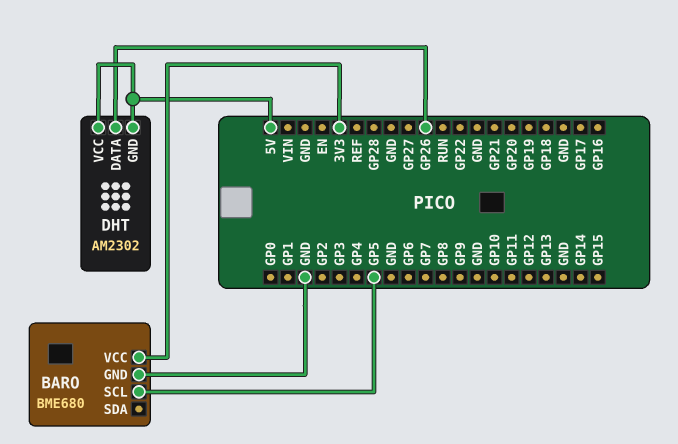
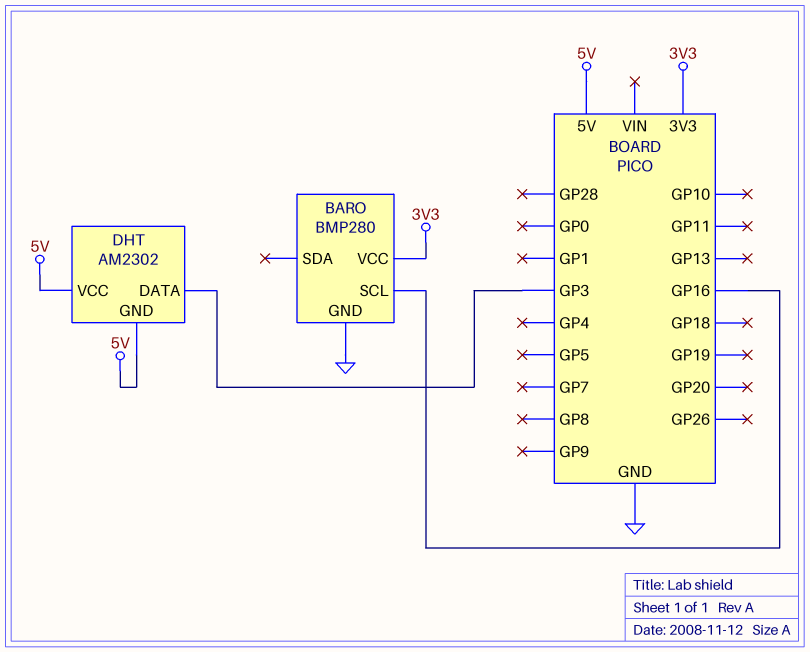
BARO: BME680 -> BMP280
BARO pin SCL: GP5 -> GP16
DHT pin DATA: GP26 -> GP3

